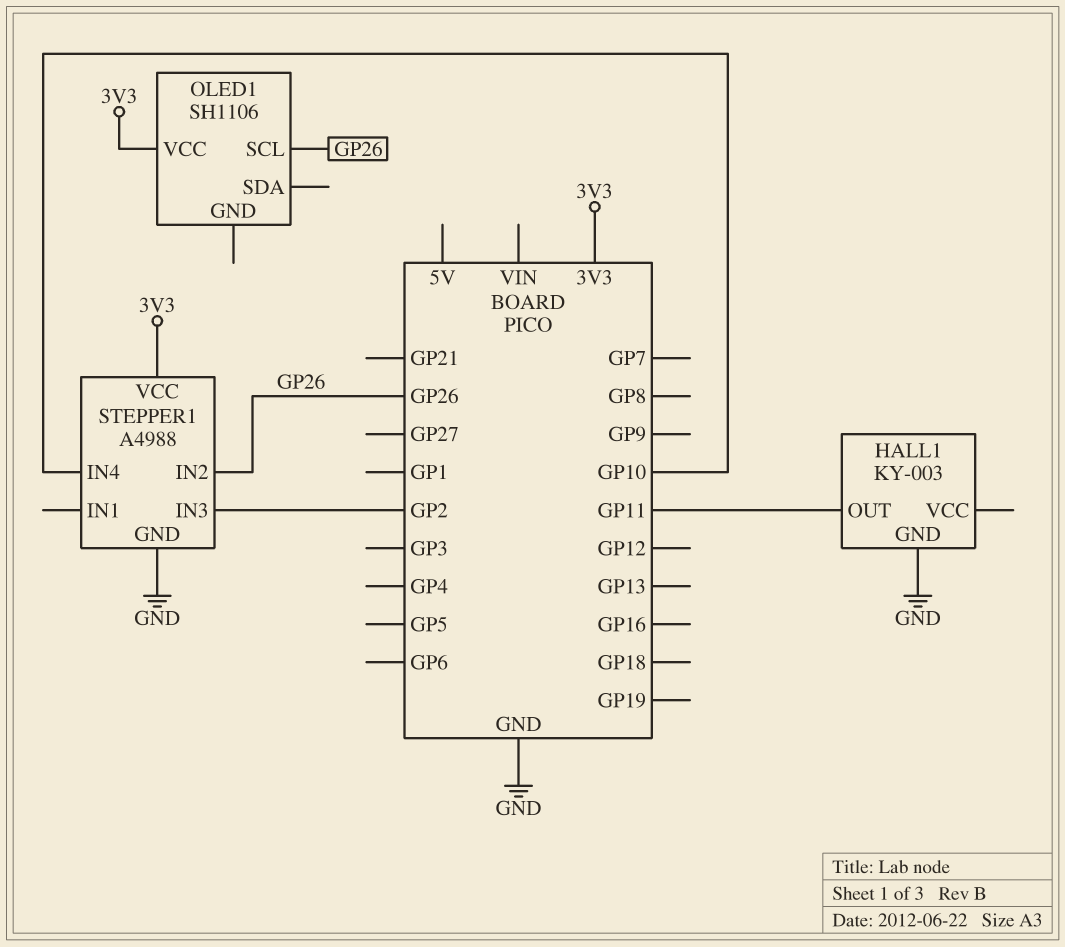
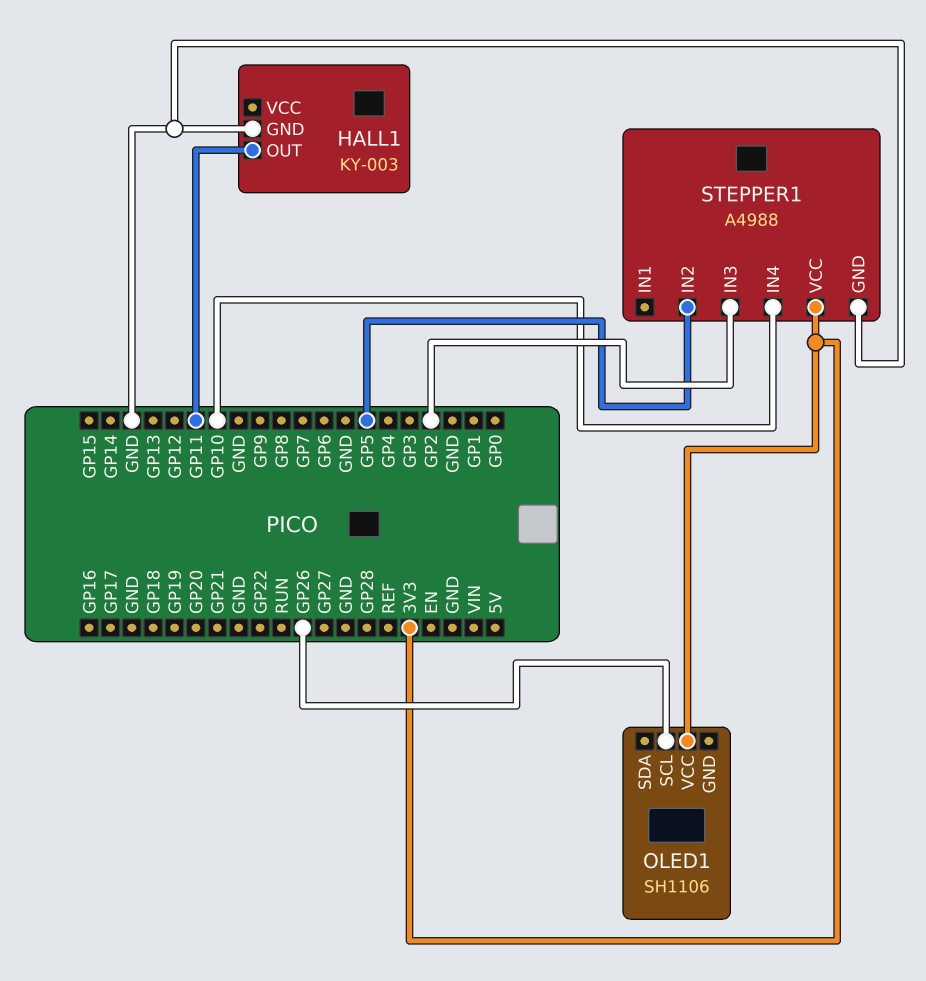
STEPPER1 pin IN2: GP26 -> GP5

